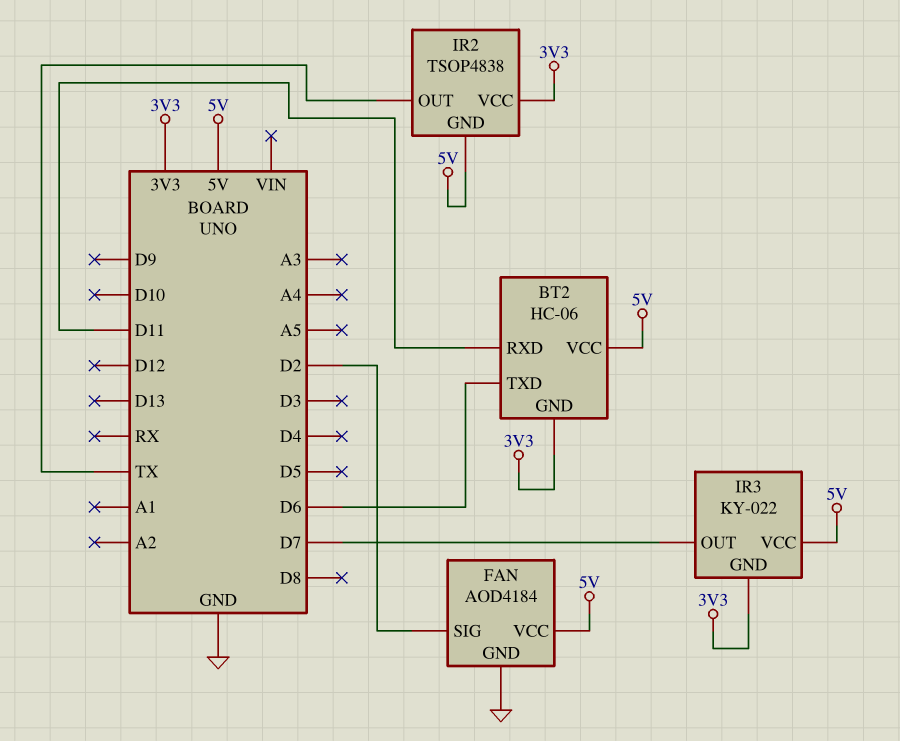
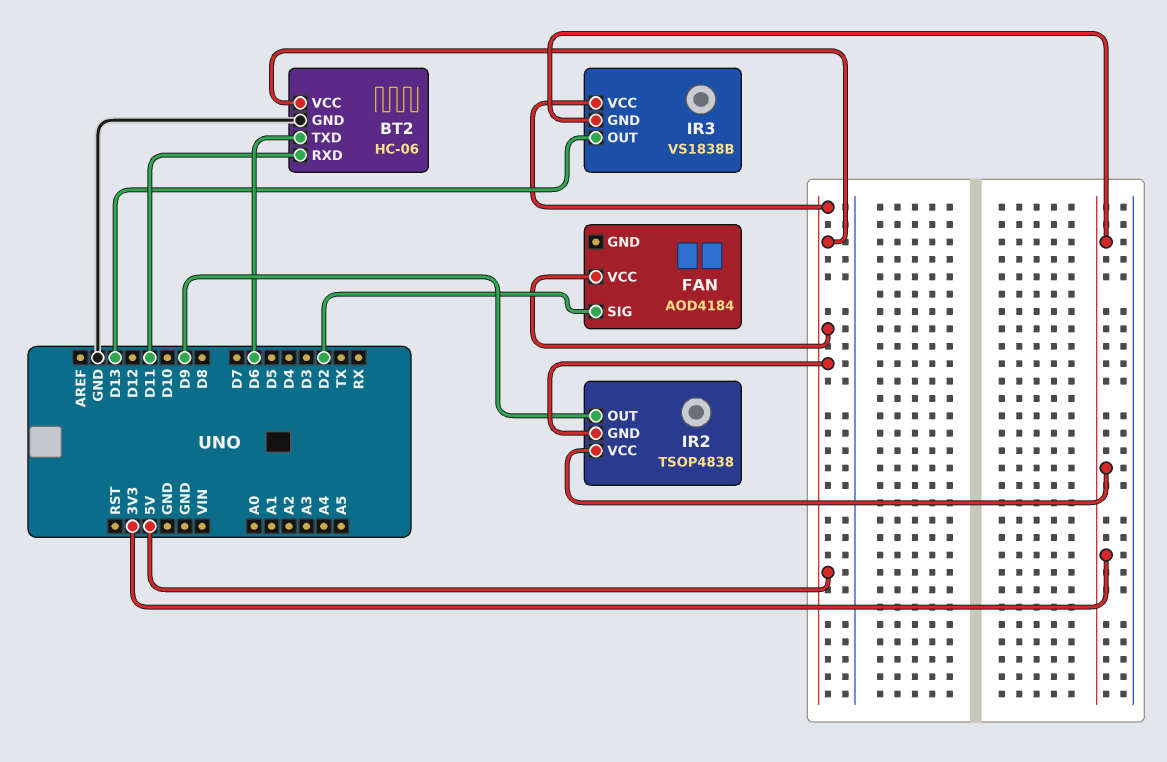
BT2 pin GND: 3V3 -> GND
FAN pin GND: GND -> none
IR2 pin OUT: TX -> D9
IR3: KY-022 -> VS1838B
IR3 pin OUT: D7 -> D13

